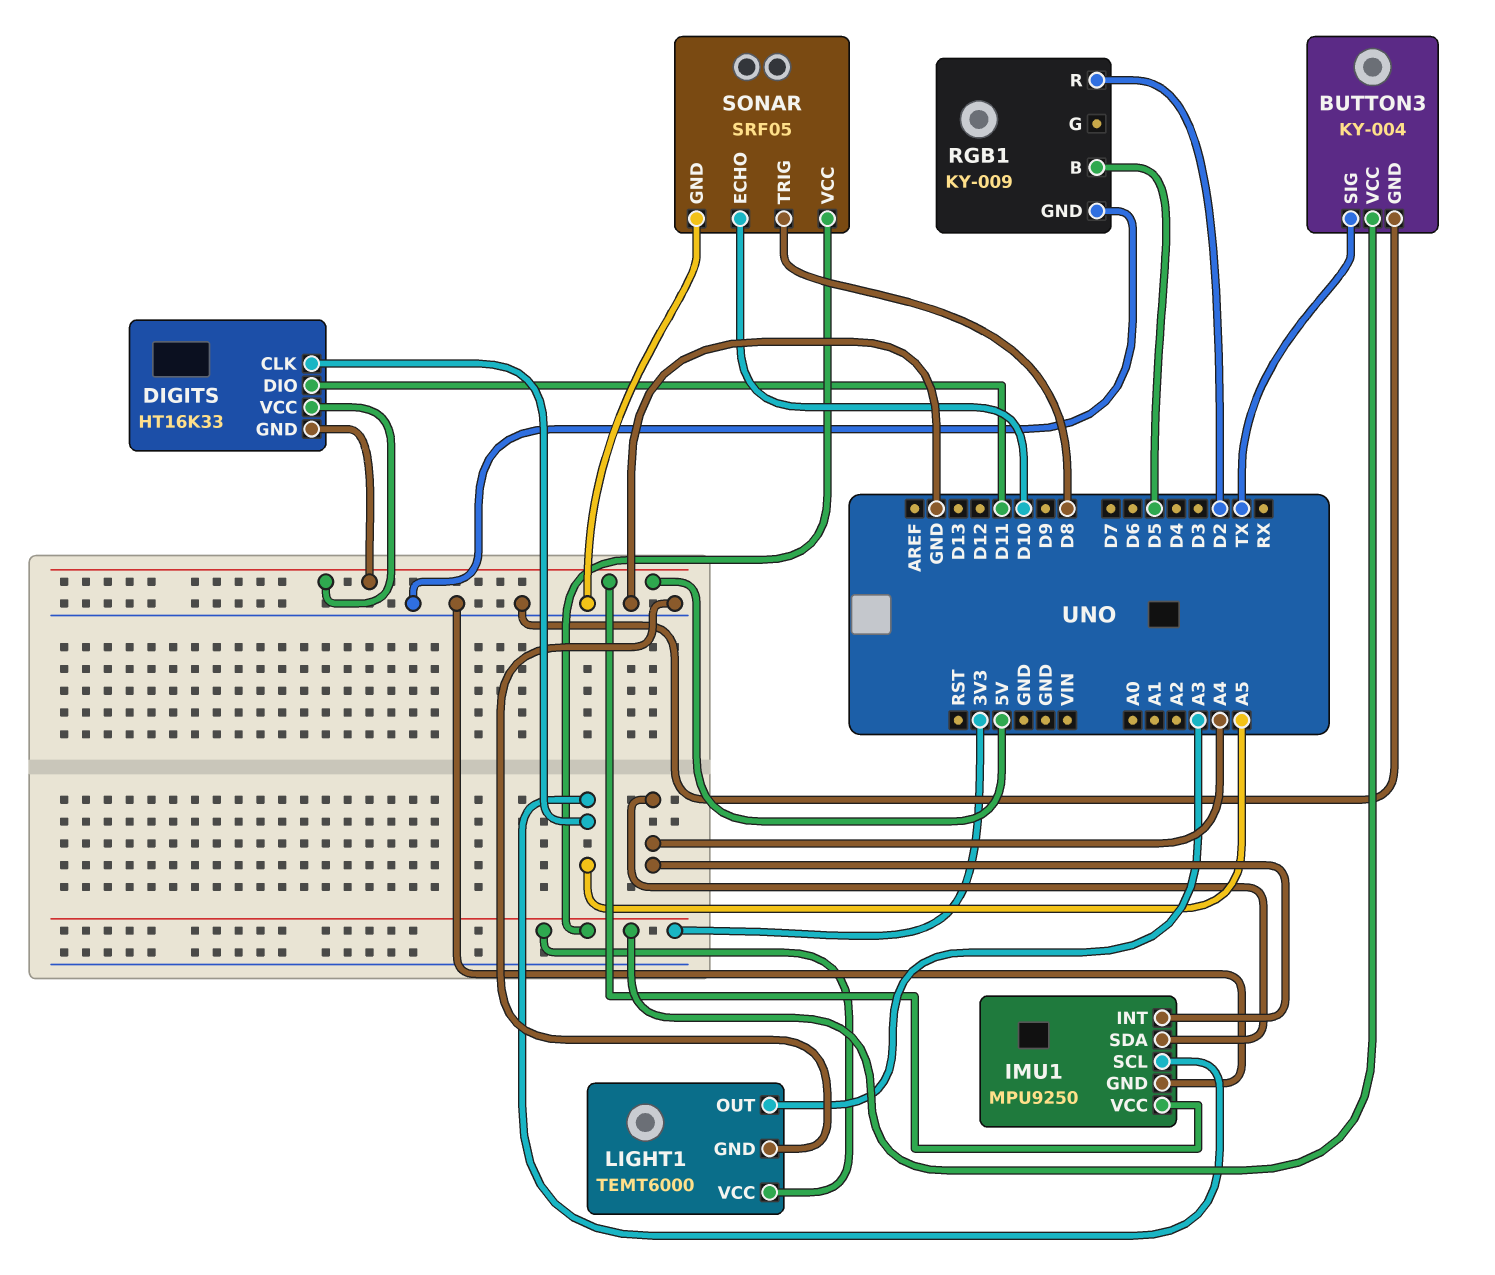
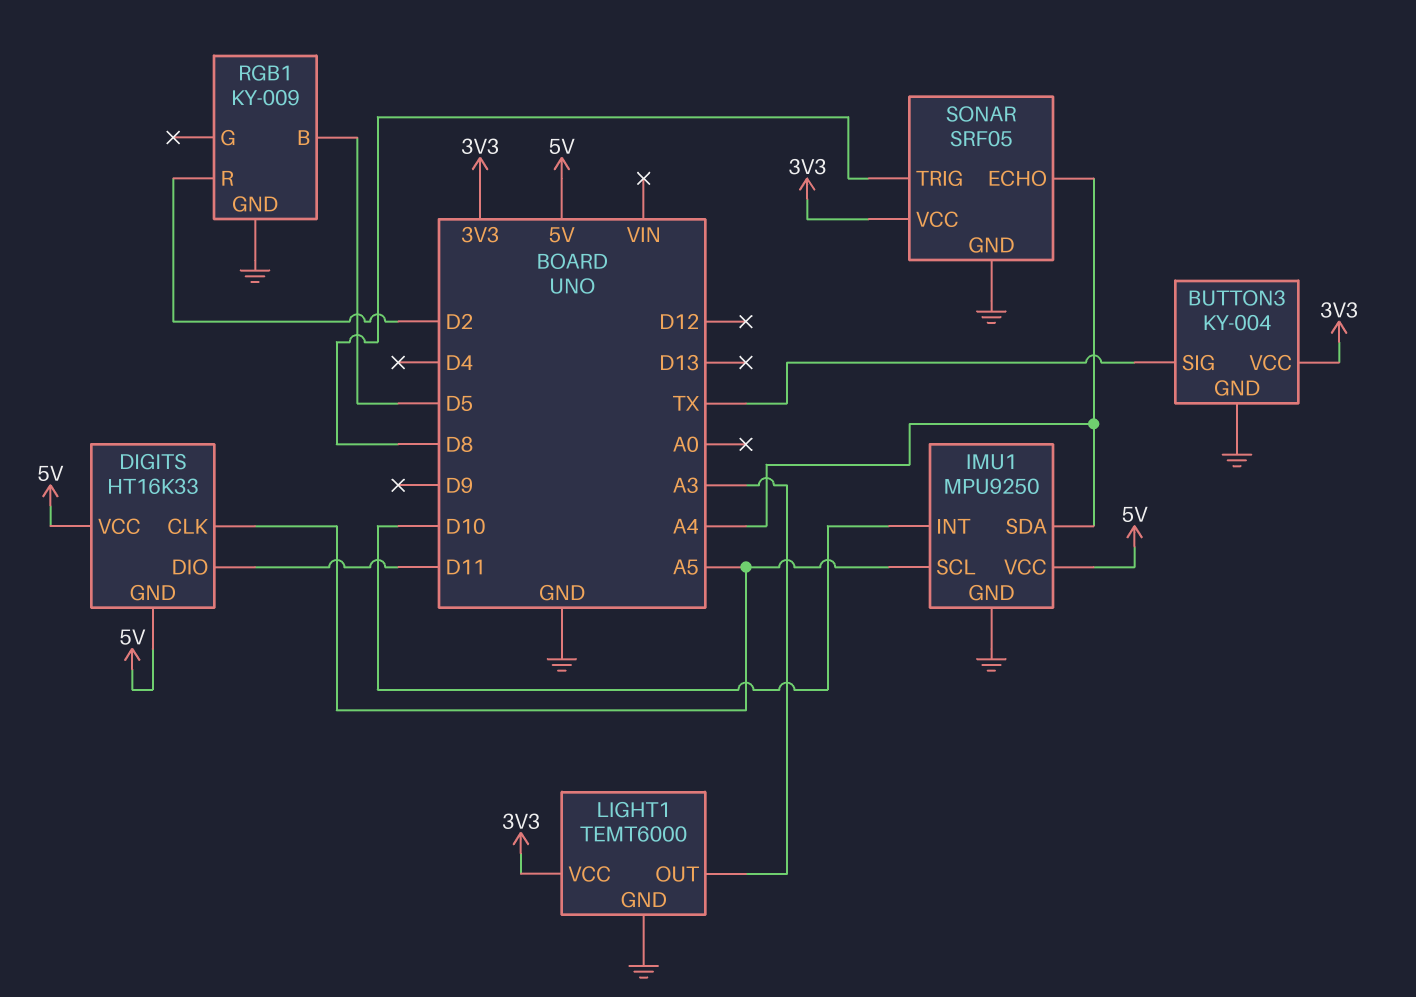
IMU1 pin INT: A4 -> D10
SONAR pin ECHO: D10 -> A4

